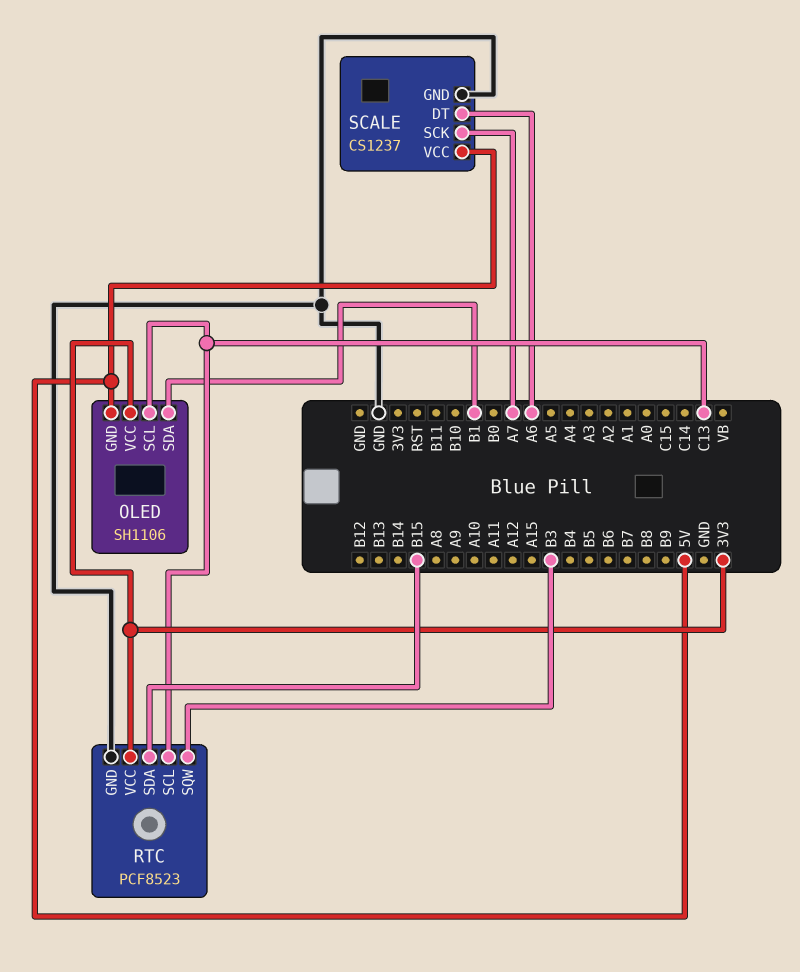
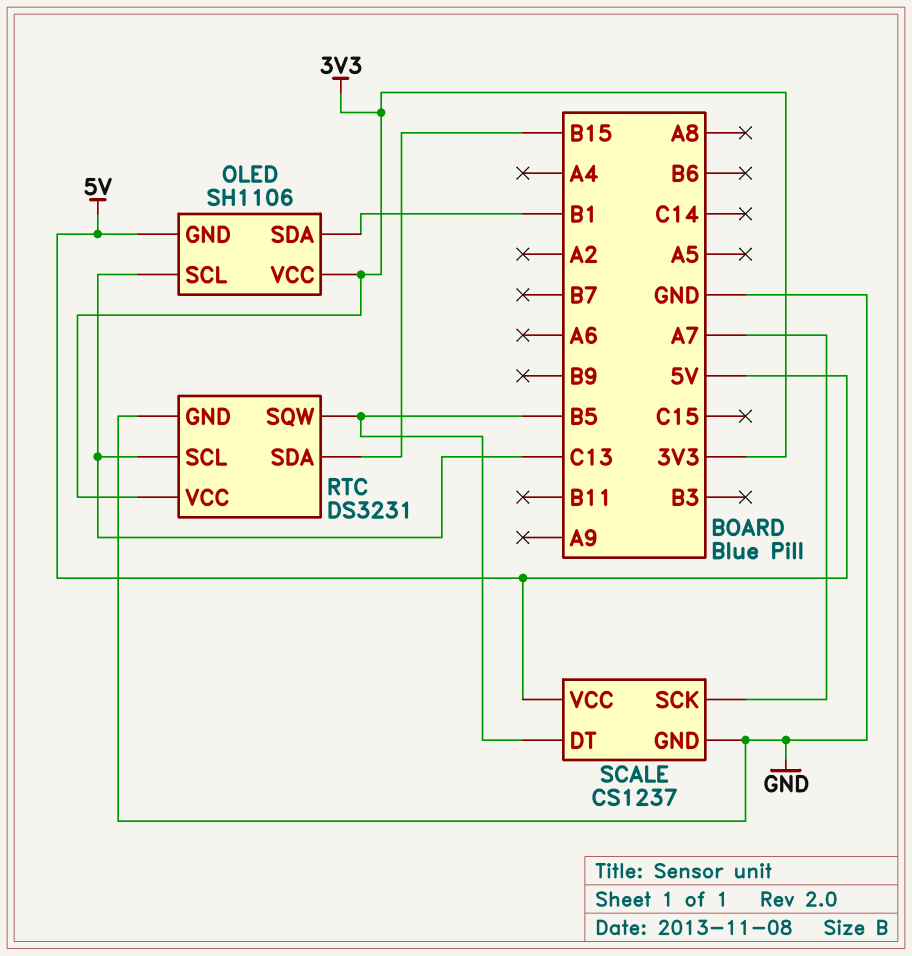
RTC: PCF8523 -> DS3231
RTC pin SQW: B3 -> B5
SCALE pin DT: A6 -> B5

